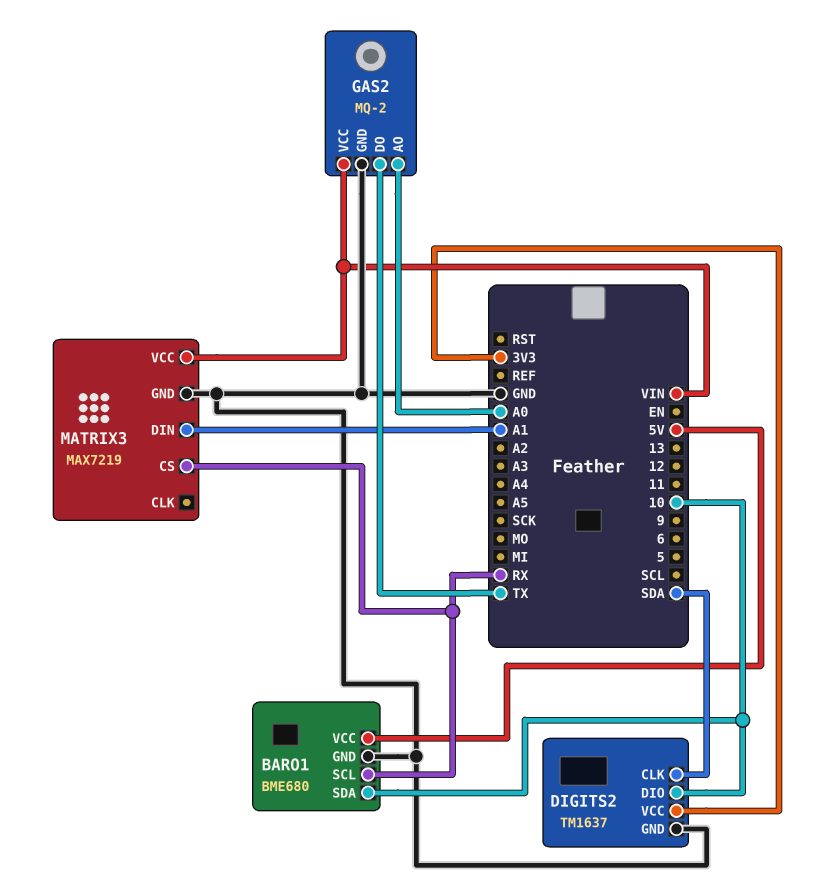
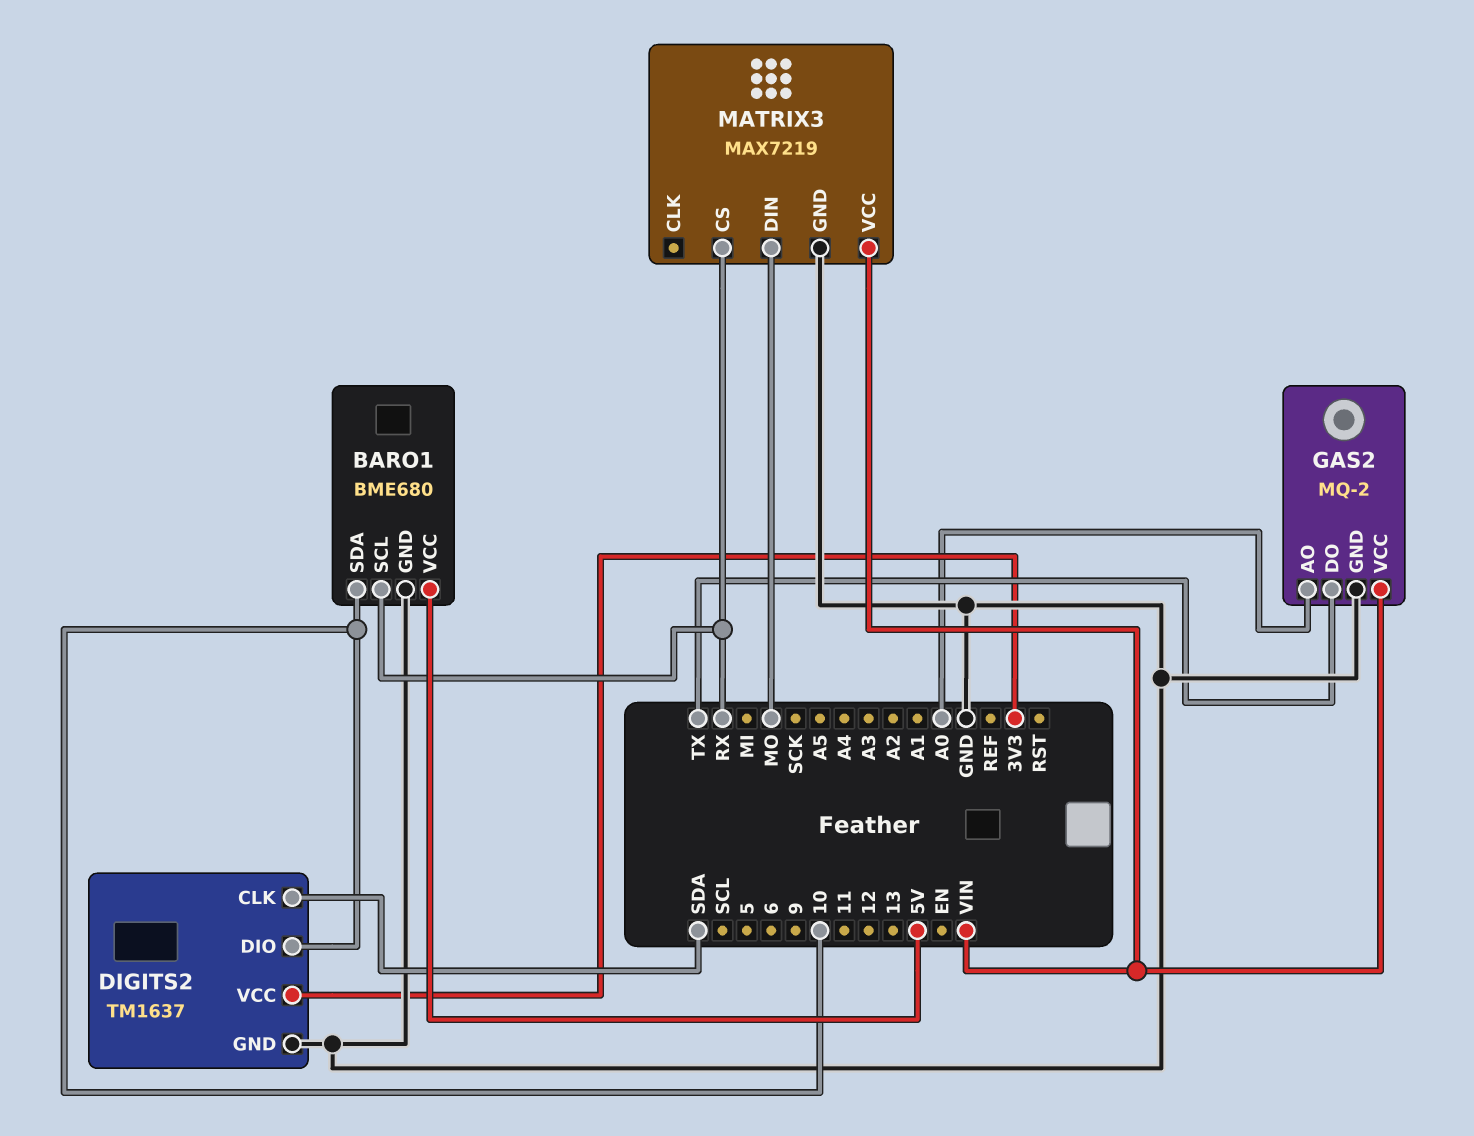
MATRIX3 pin DIN: A1 -> MO

